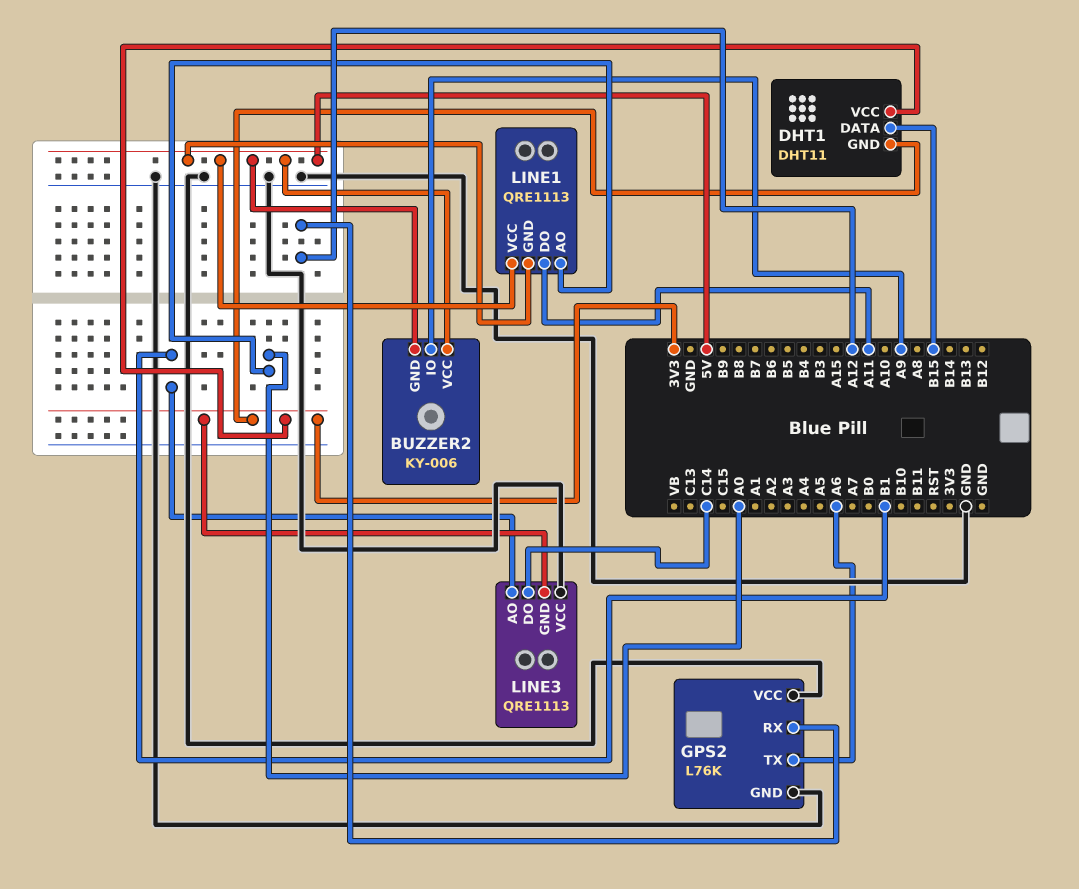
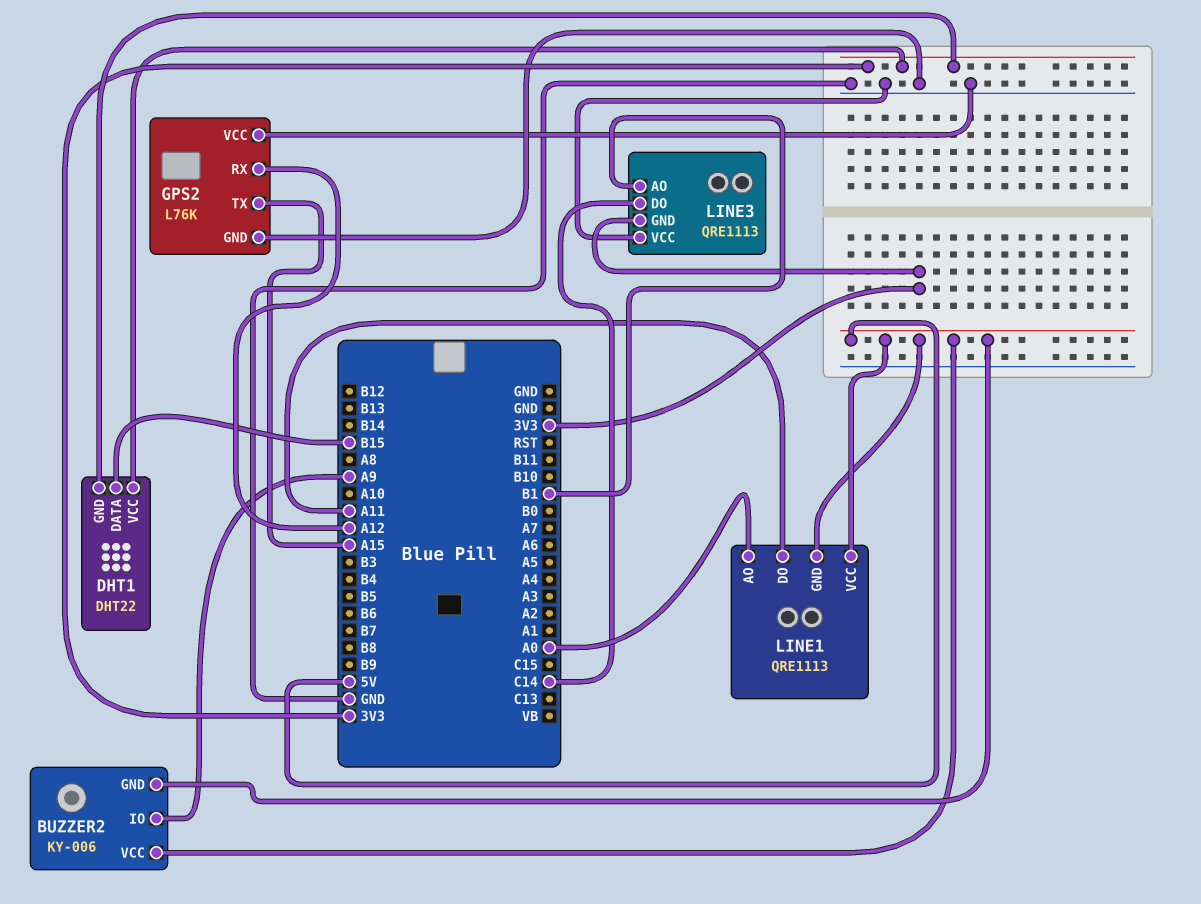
DHT1: DHT11 -> DHT22
GPS2 pin TX: A6 -> A15

